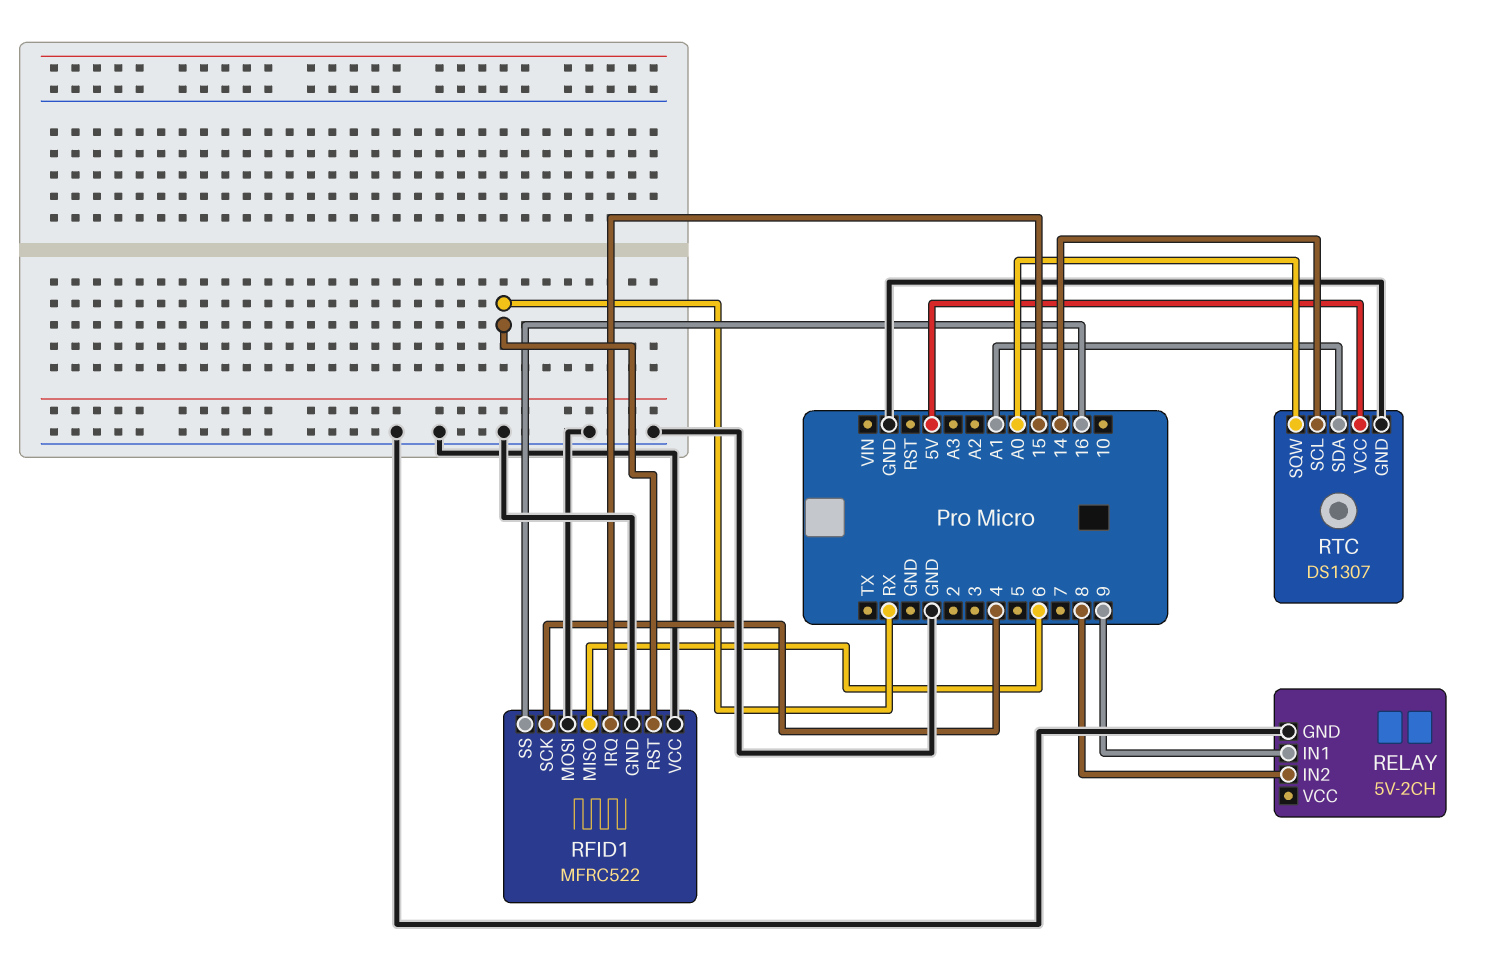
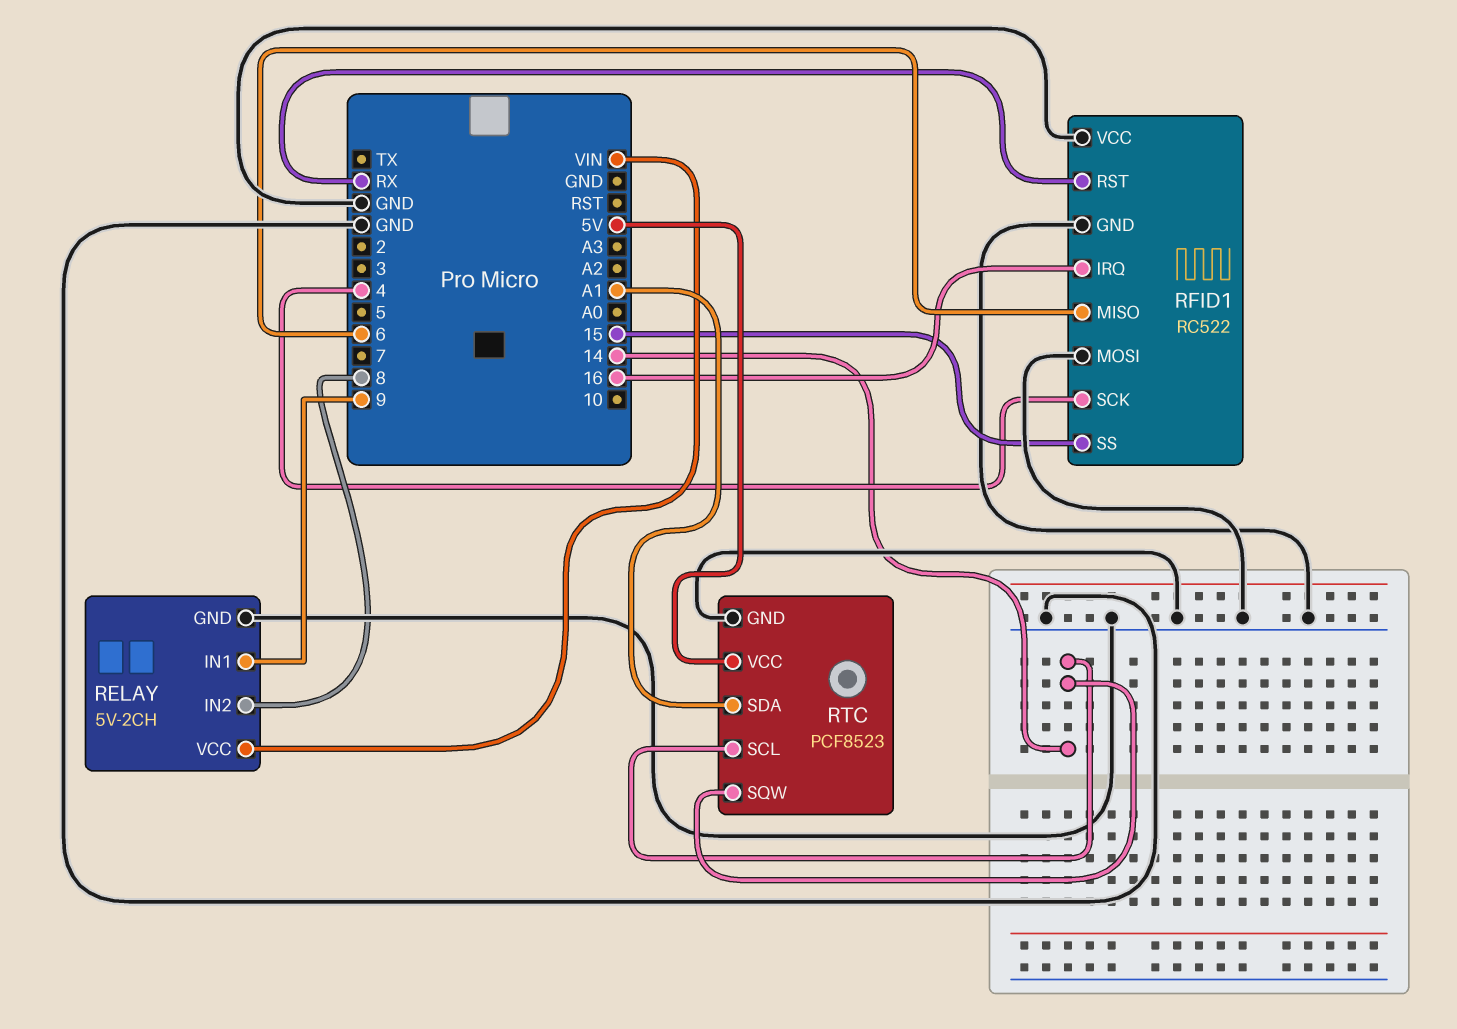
RELAY pin VCC: none -> VIN
RFID1: MFRC522 -> RC522
RFID1 pin IRQ: 15 -> 16
RFID1 pin SS: 16 -> 15
RTC: DS1307 -> PCF8523
RTC pin SQW: A0 -> 14

